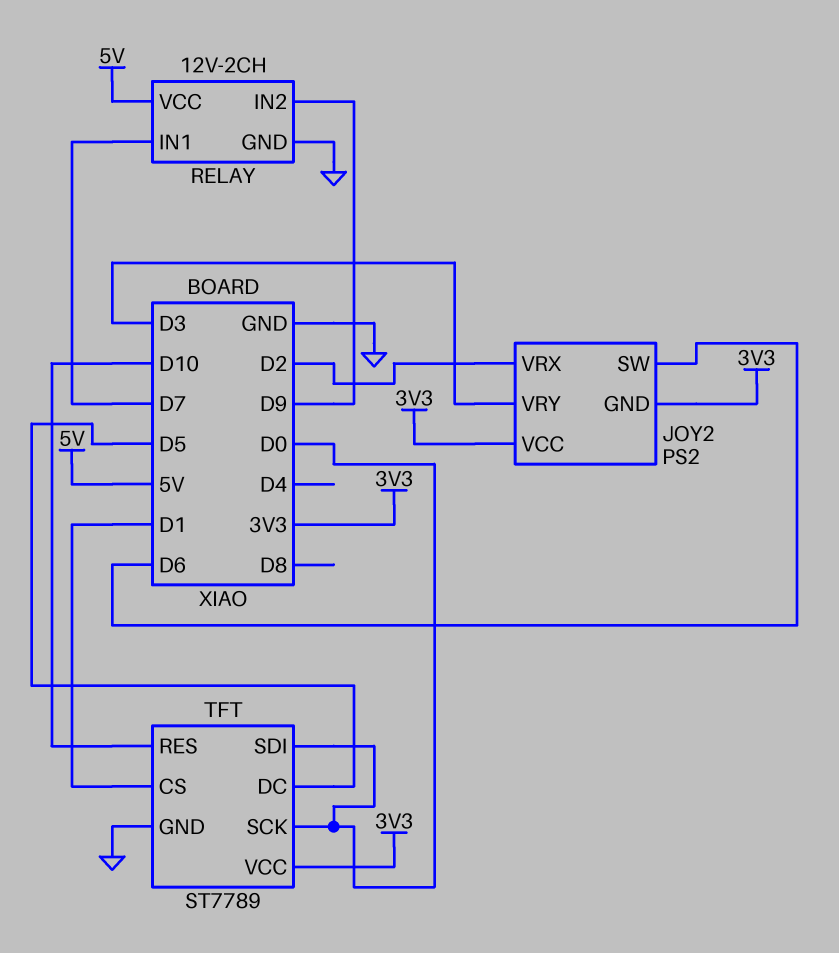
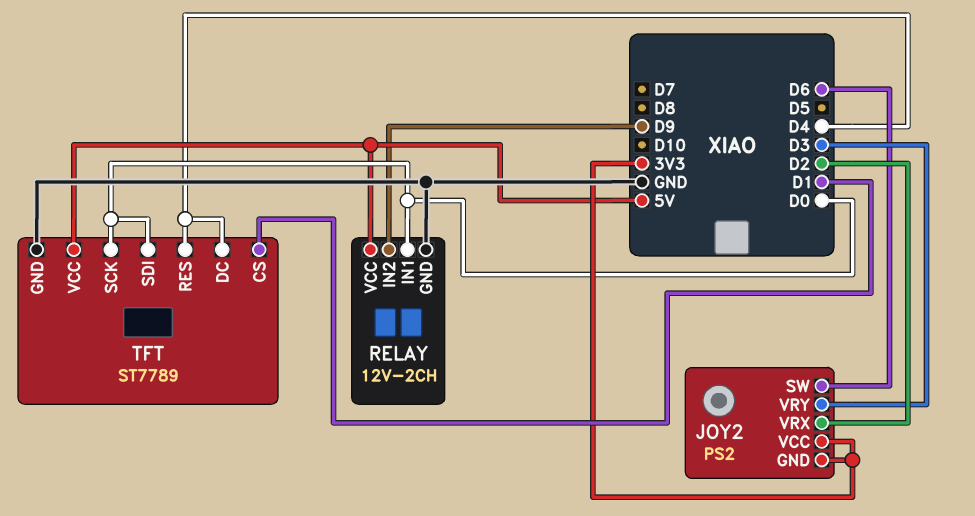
RELAY pin IN1: D7 -> D0
TFT pin DC: D5 -> D4
TFT pin RES: D10 -> D4
TFT pin VCC: 3V3 -> 5V

